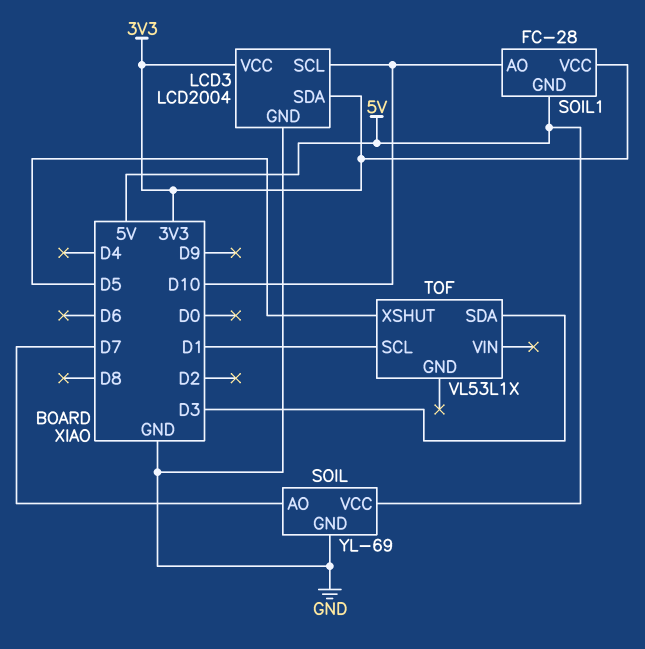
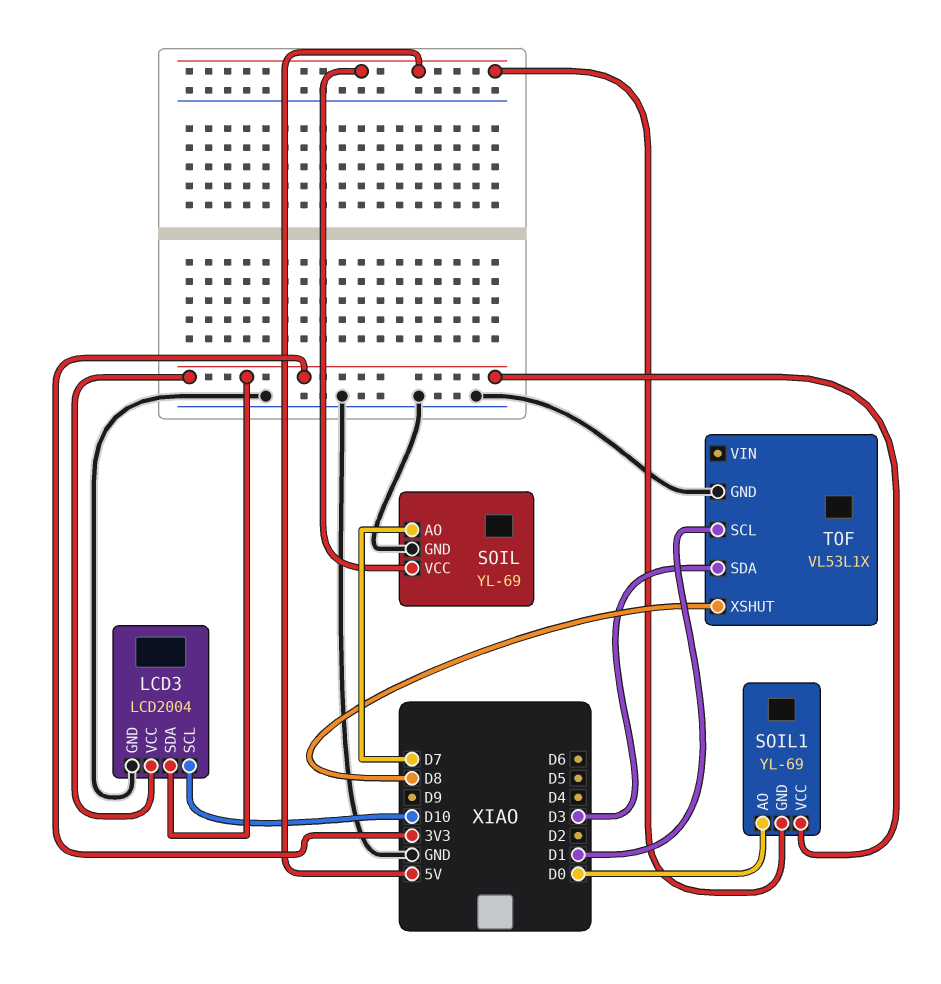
SOIL1: FC-28 -> YL-69
SOIL1 pin AO: D10 -> D0
TOF pin GND: none -> GND
TOF pin XSHUT: D5 -> D8

